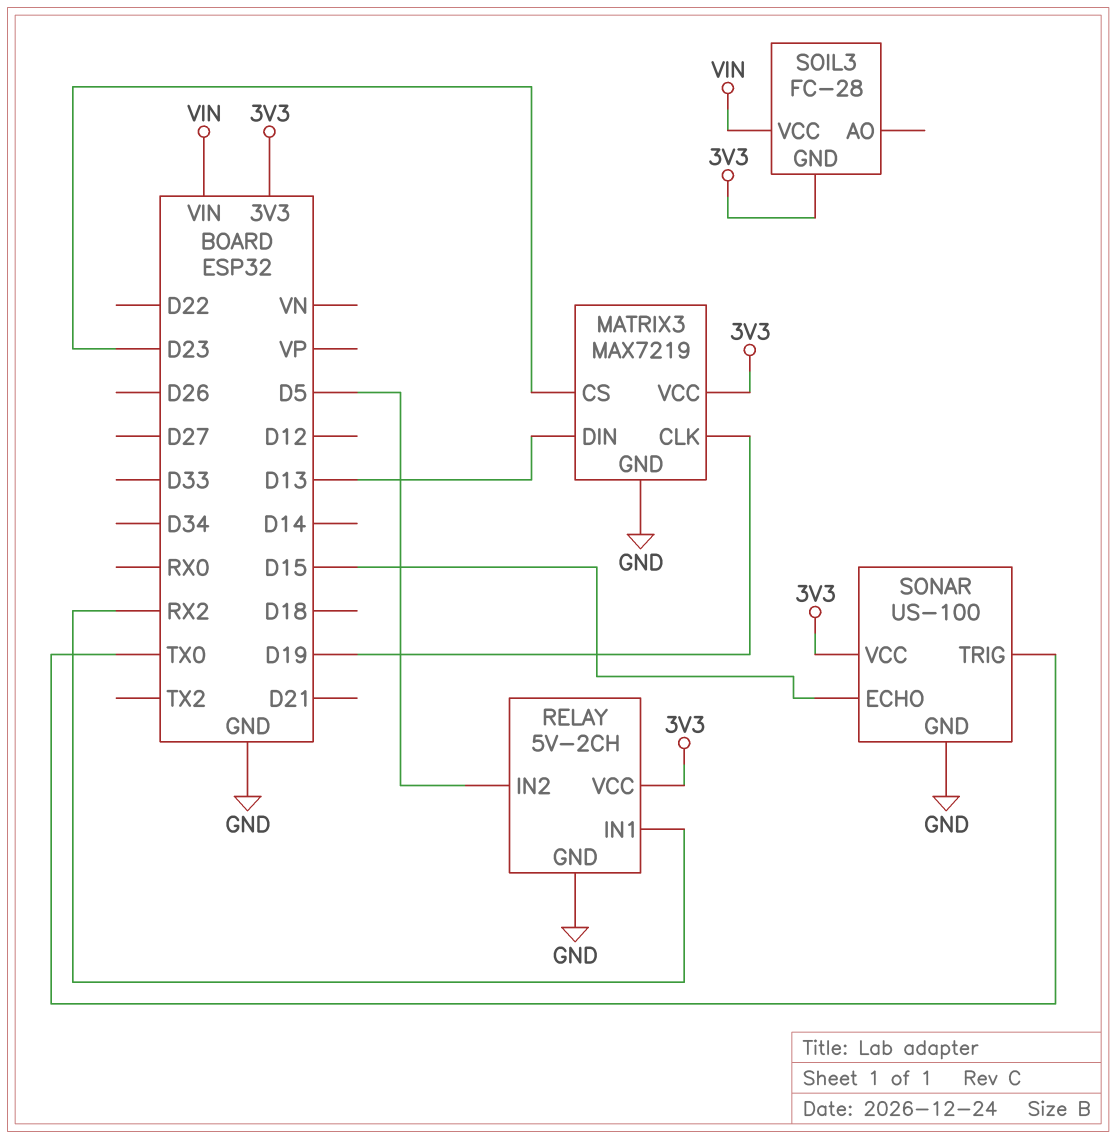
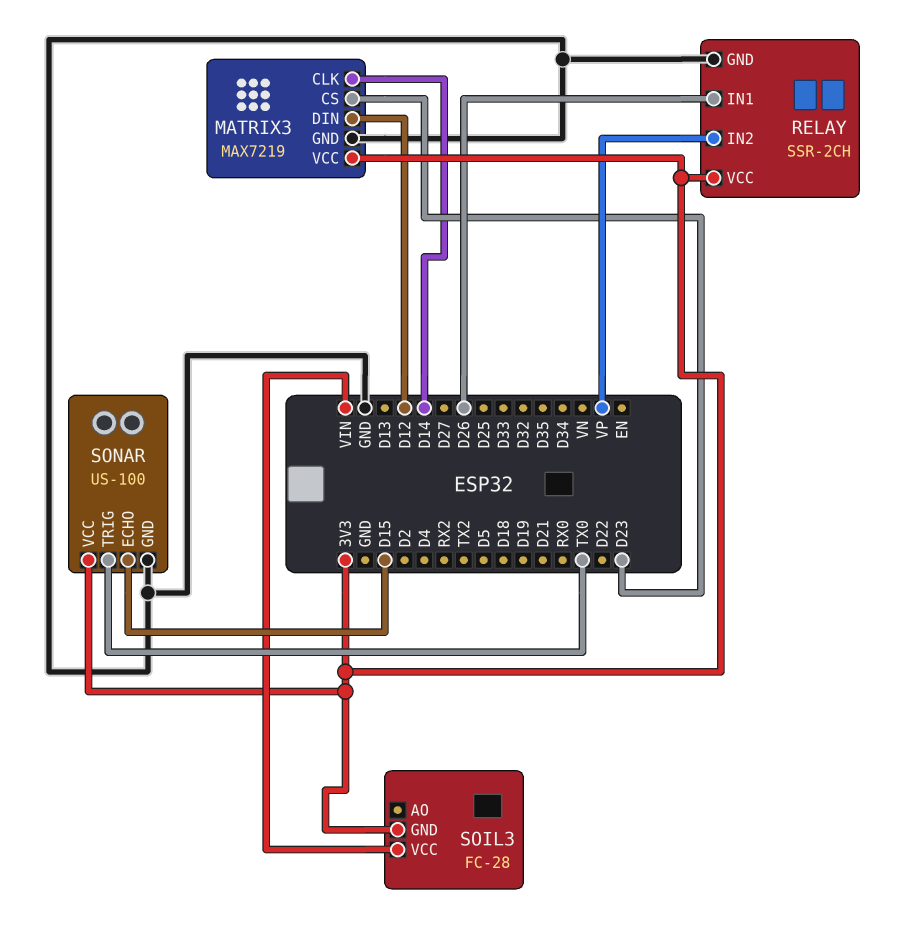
MATRIX3 pin CLK: D19 -> D14
MATRIX3 pin DIN: D13 -> D12
RELAY: 5V-2CH -> SSR-2CH
RELAY pin IN1: RX2 -> D26
RELAY pin IN2: D5 -> VP

